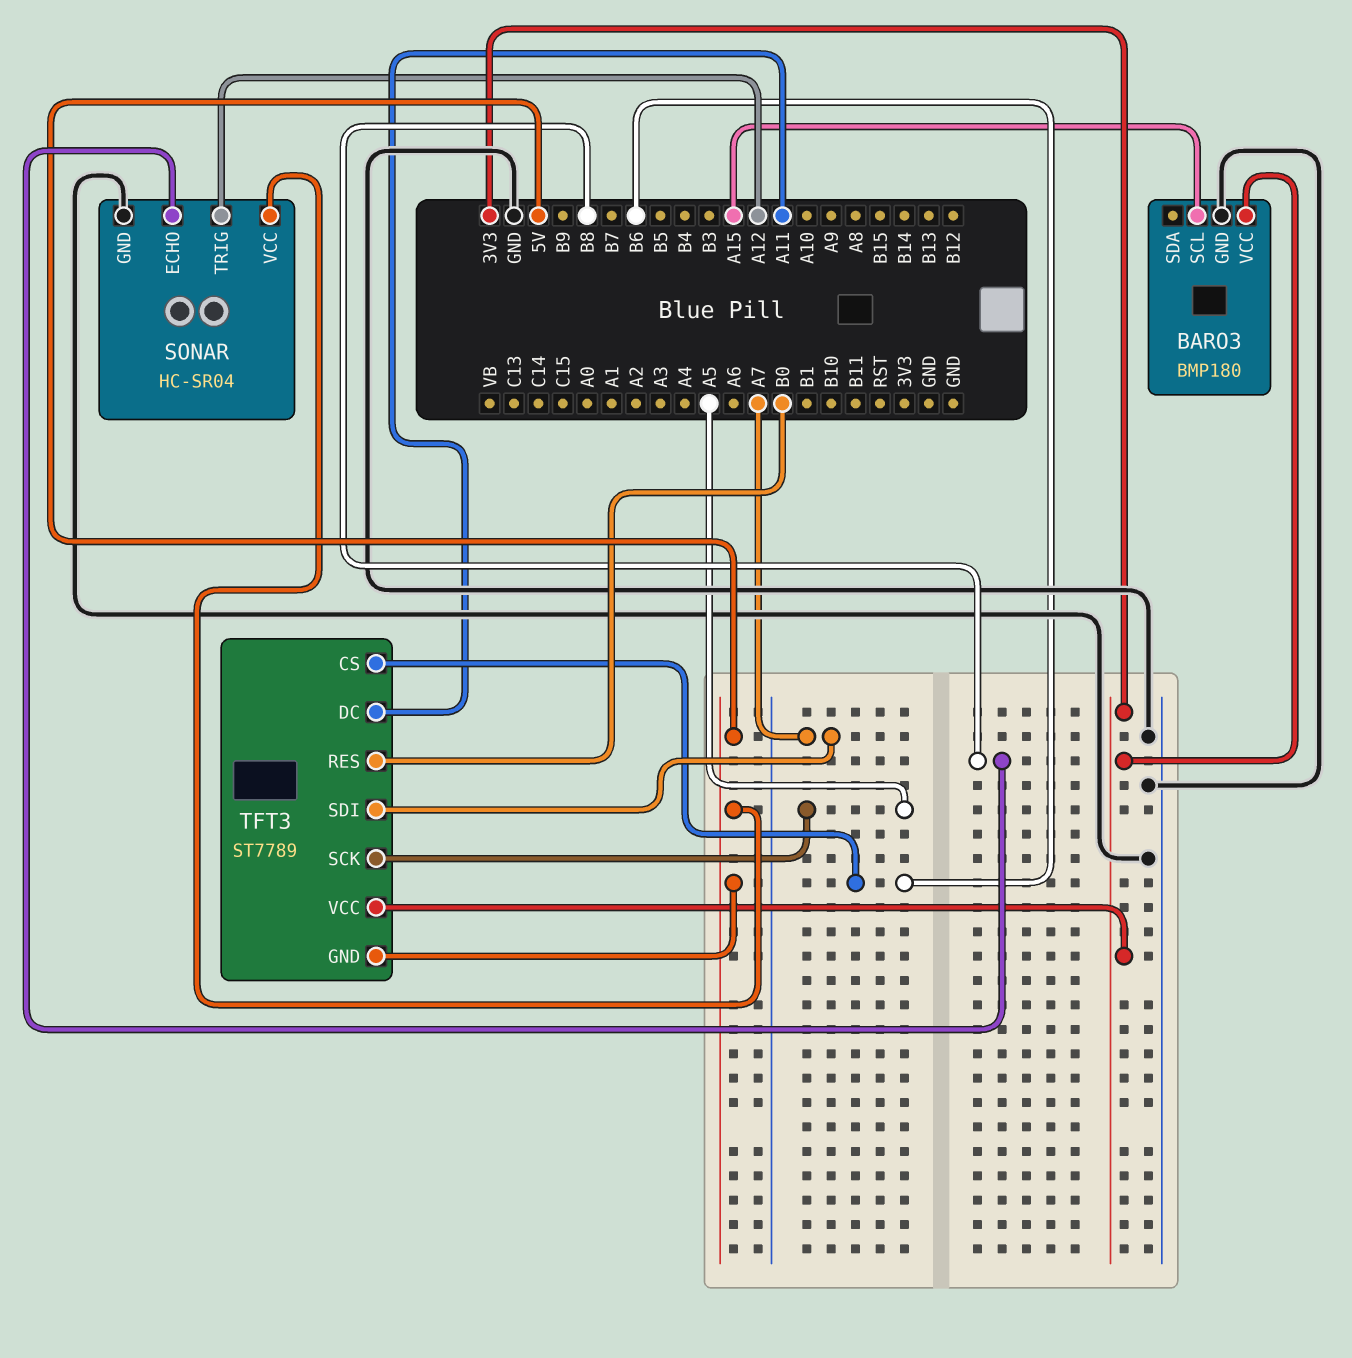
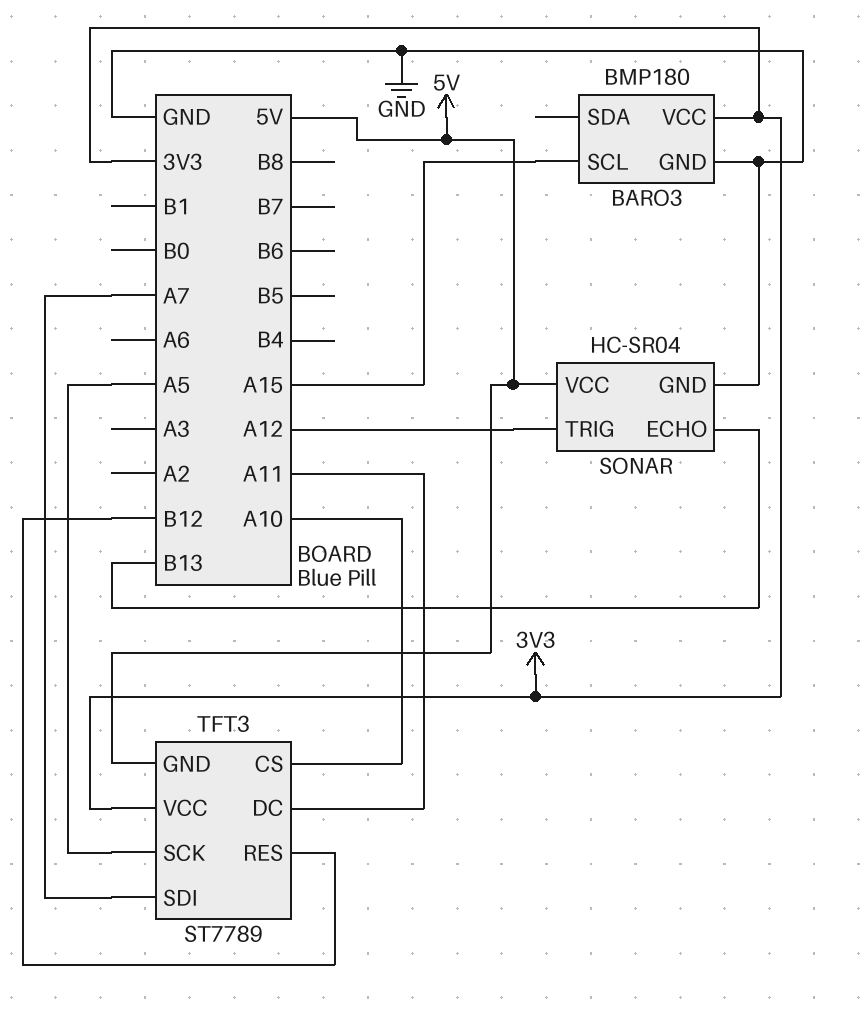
SONAR pin ECHO: B8 -> B13
TFT3 pin CS: B6 -> A10
TFT3 pin RES: B0 -> B12

